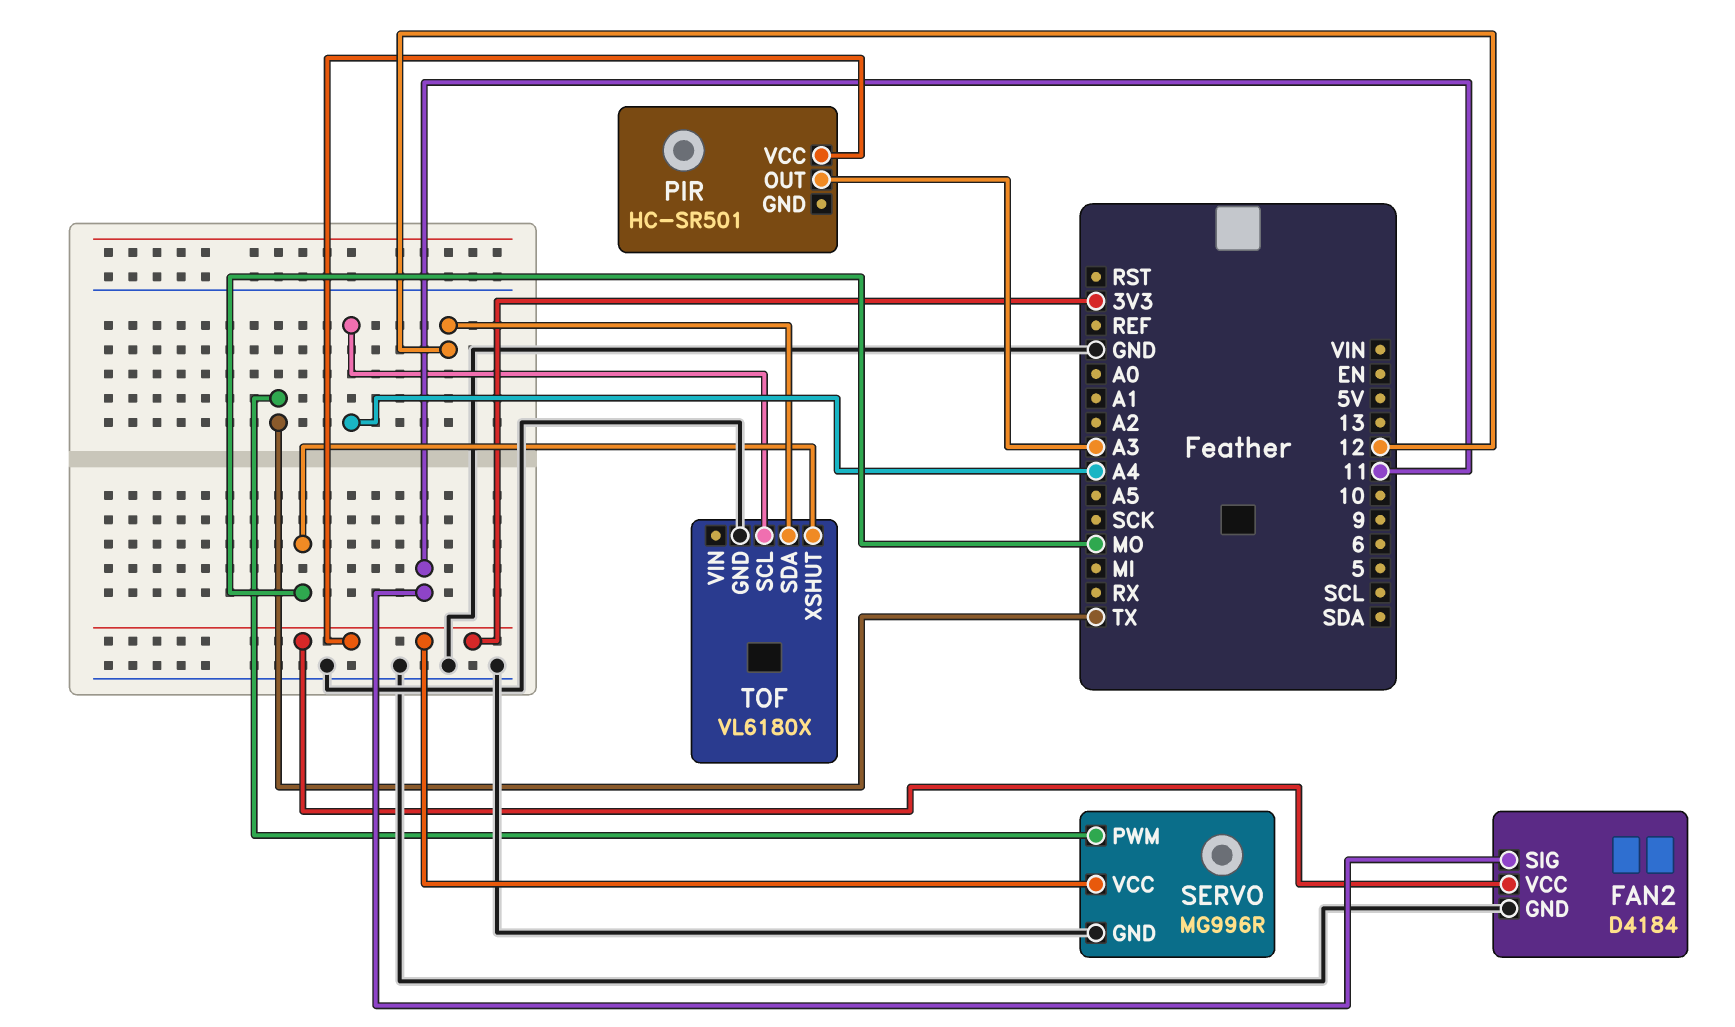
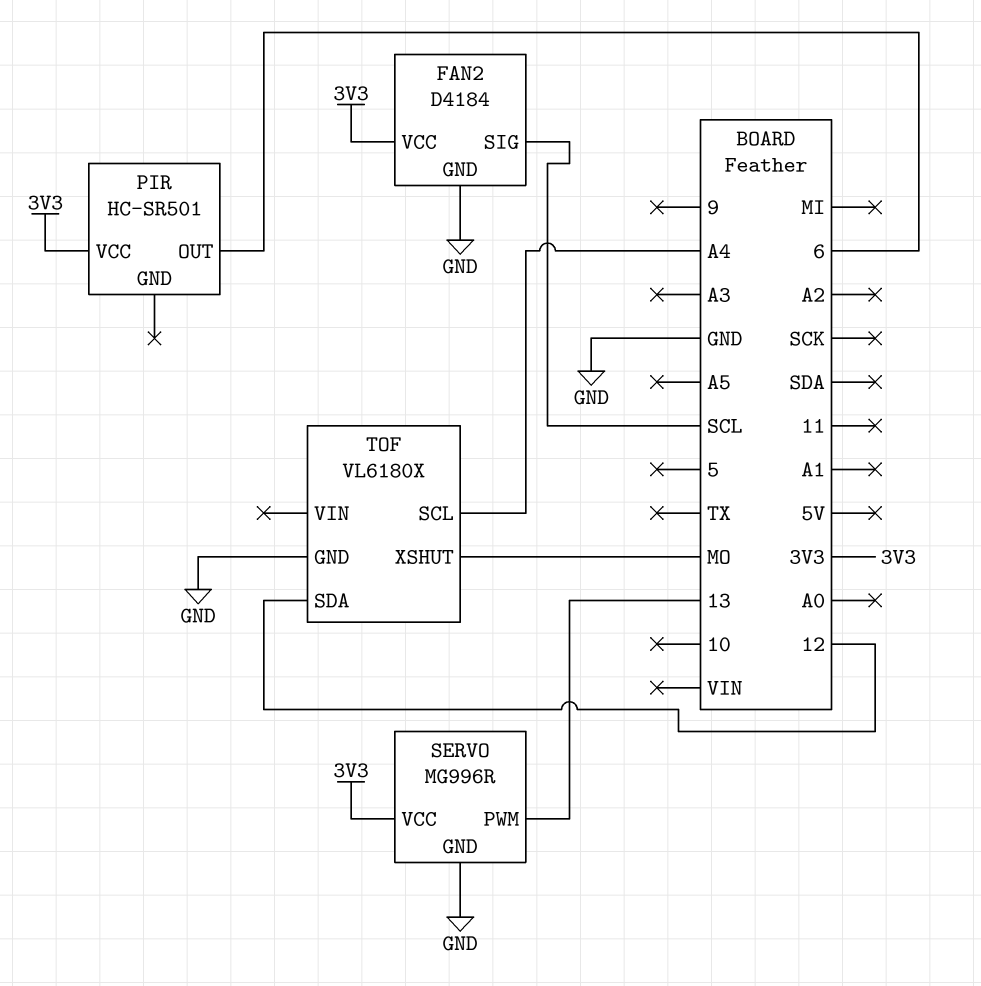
FAN2 pin SIG: 11 -> SCL
PIR pin OUT: A3 -> 6
SERVO pin PWM: TX -> 13

